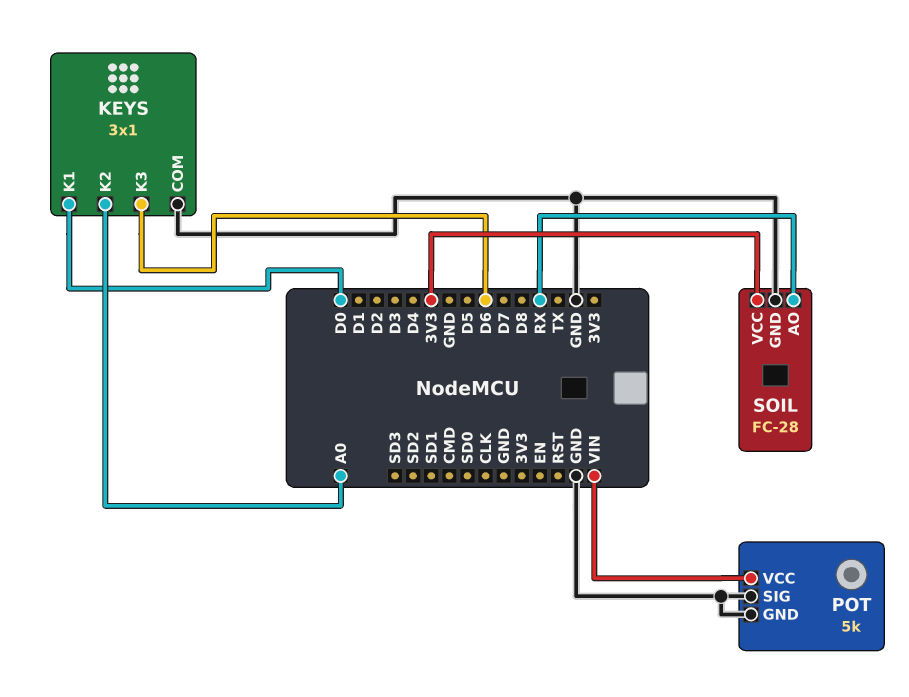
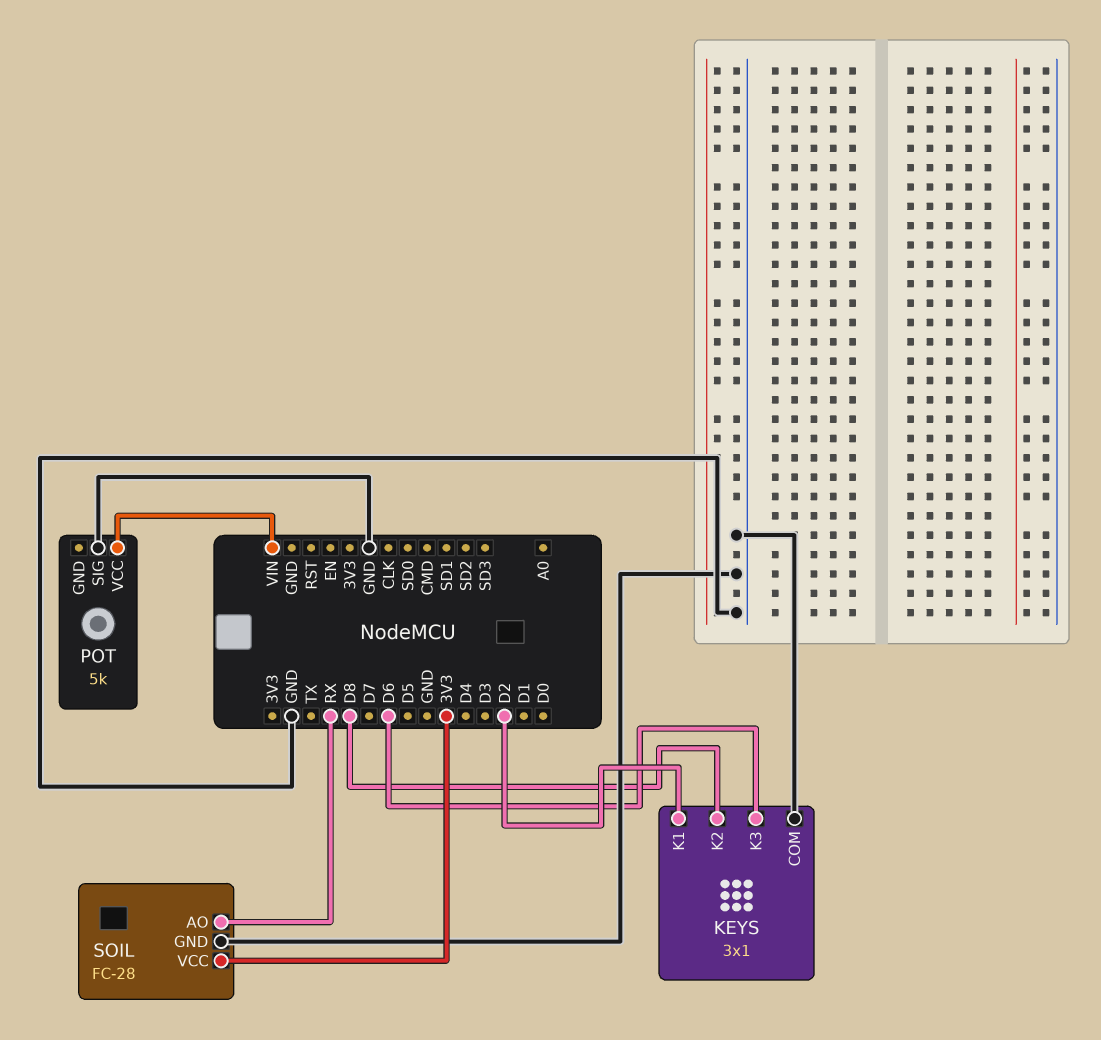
KEYS pin K1: D0 -> D2
KEYS pin K2: A0 -> D8
POT pin GND: GND -> none

